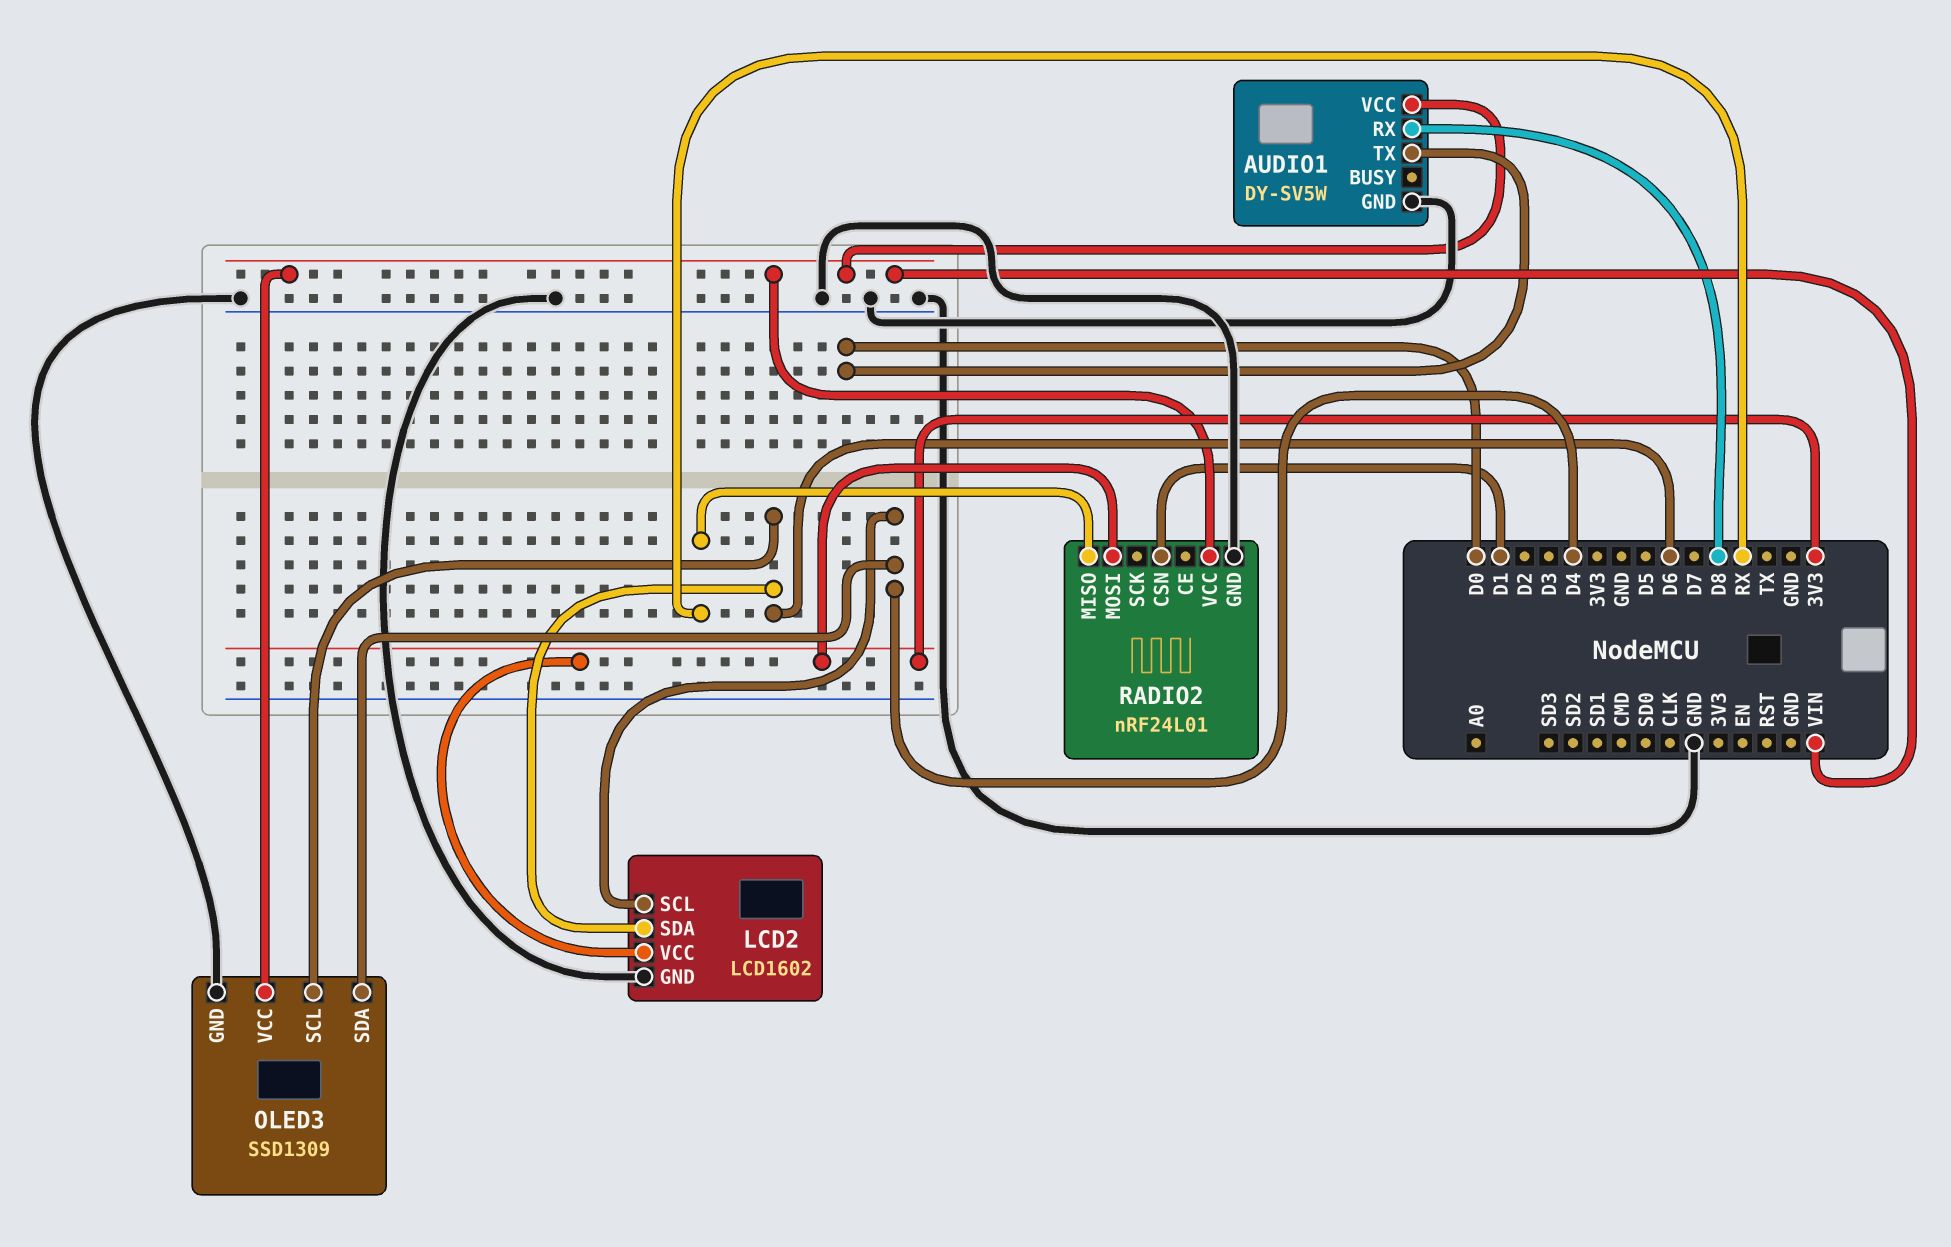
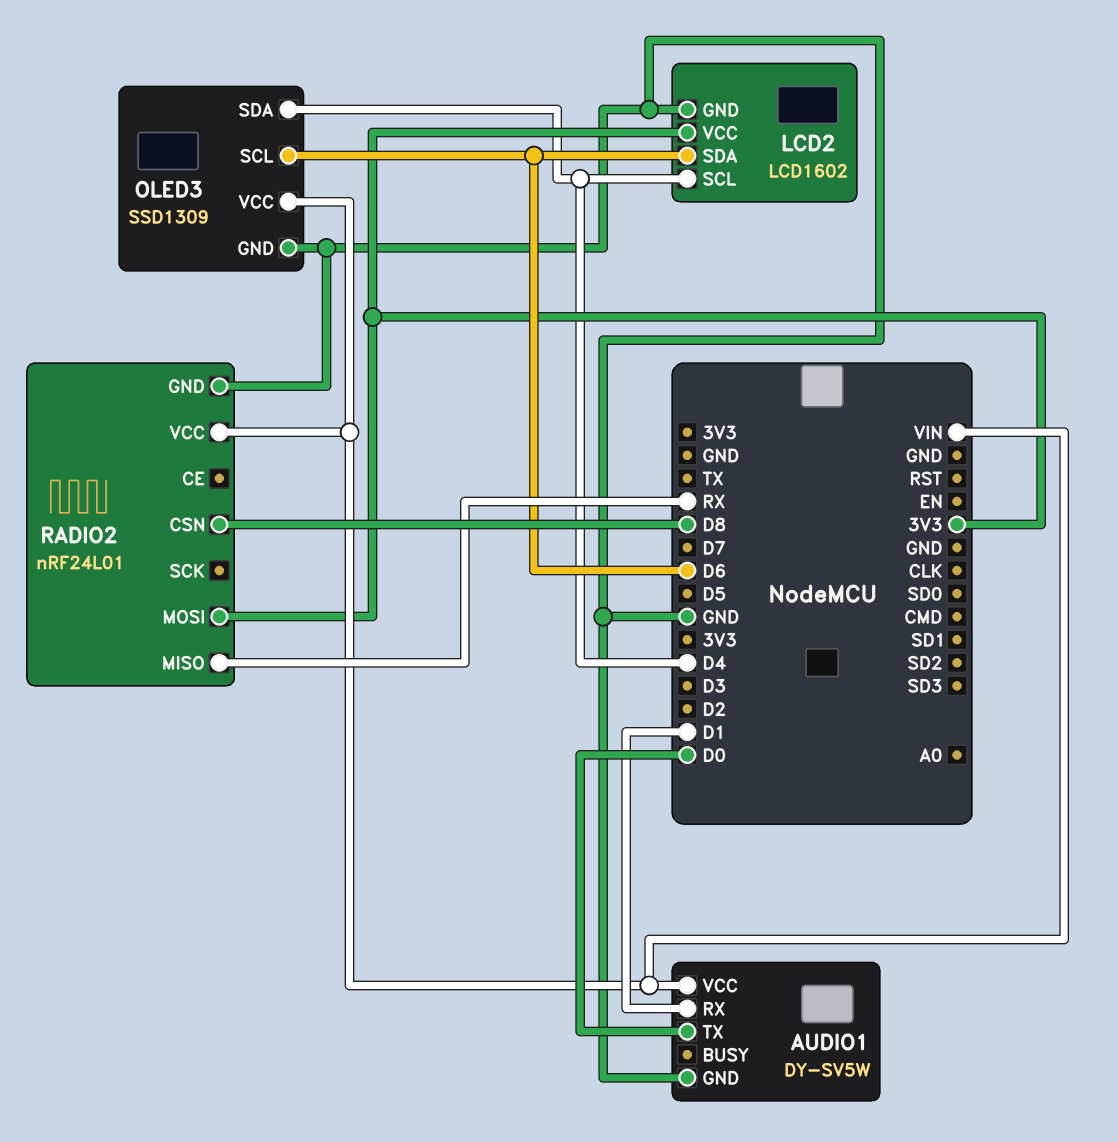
AUDIO1 pin RX: D8 -> D1
RADIO2 pin CSN: D1 -> D8

